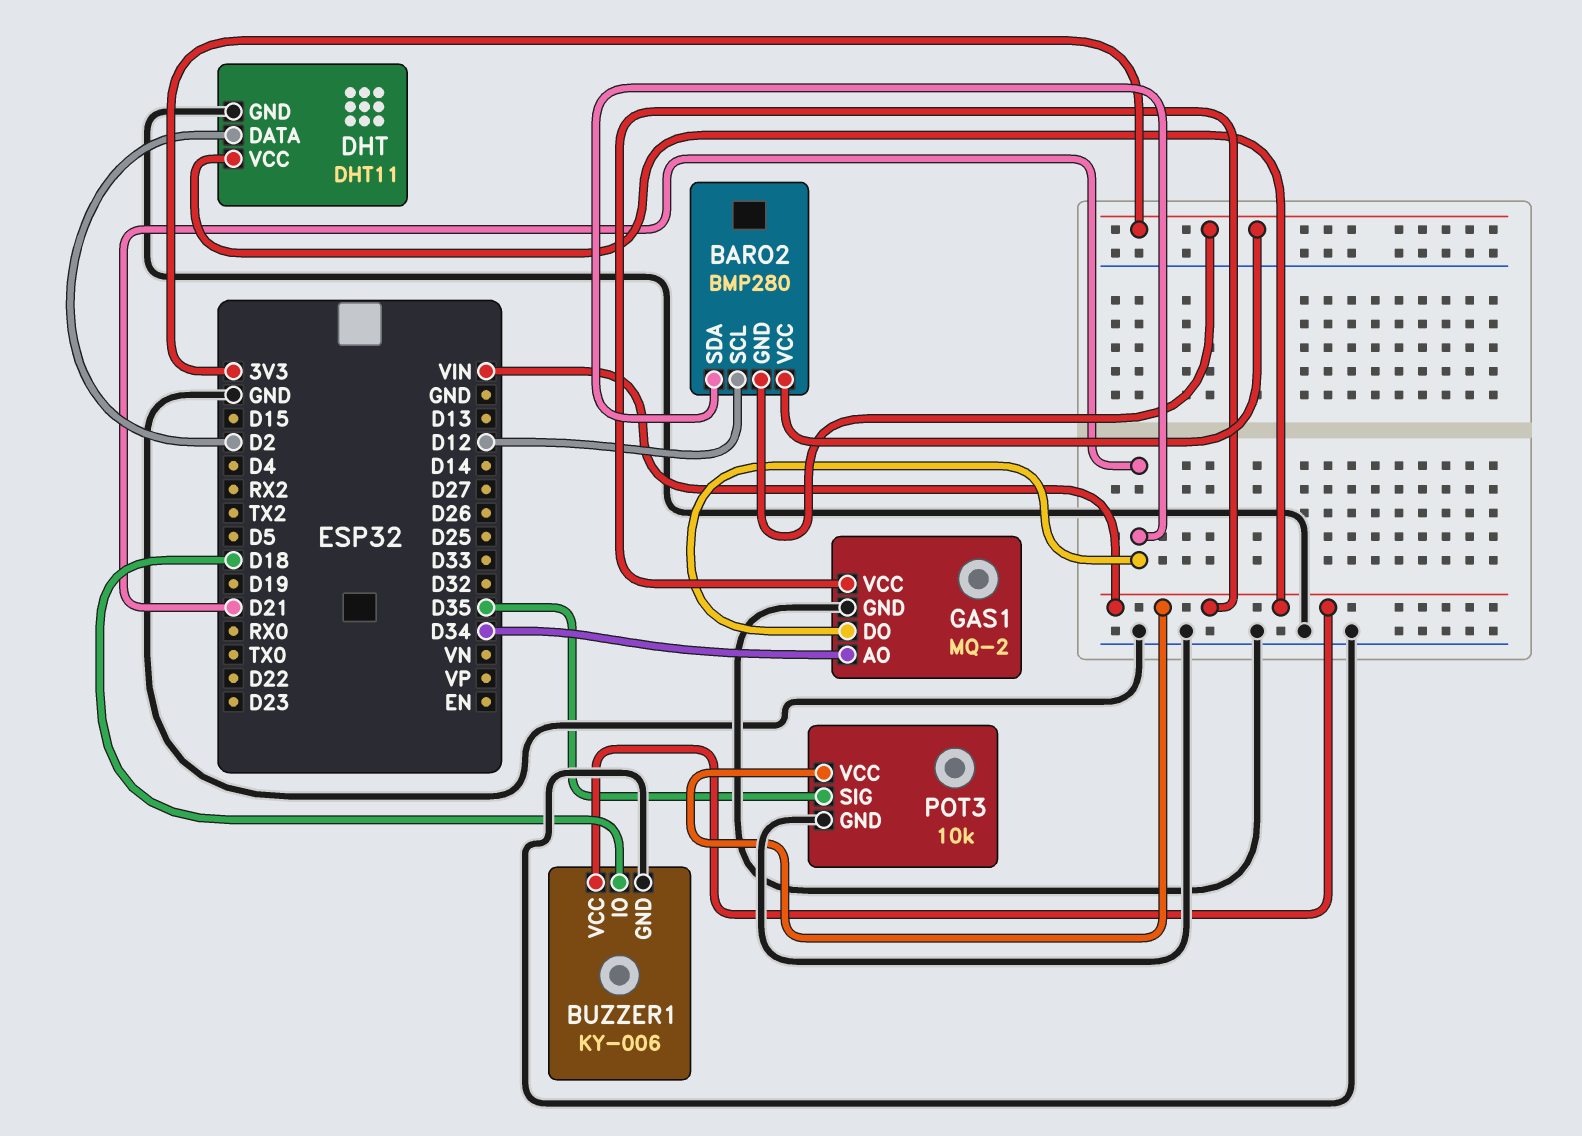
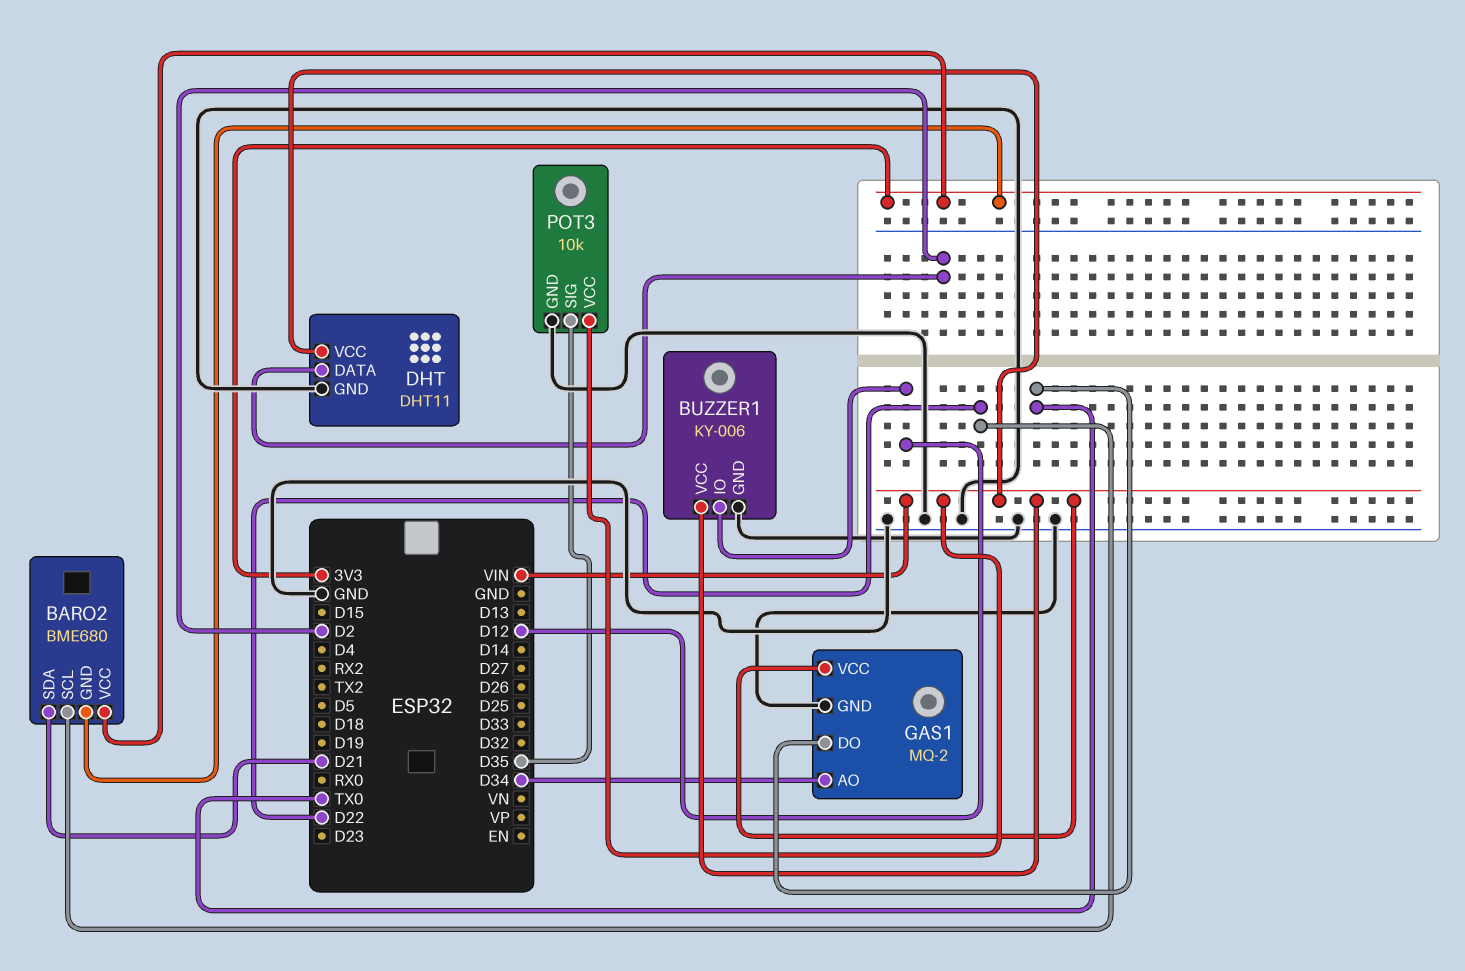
BARO2: BMP280 -> BME680
BARO2 pin SCL: D12 -> D22
BUZZER1 pin IO: D18 -> D12
GAS1 pin DO: D21 -> TX0

